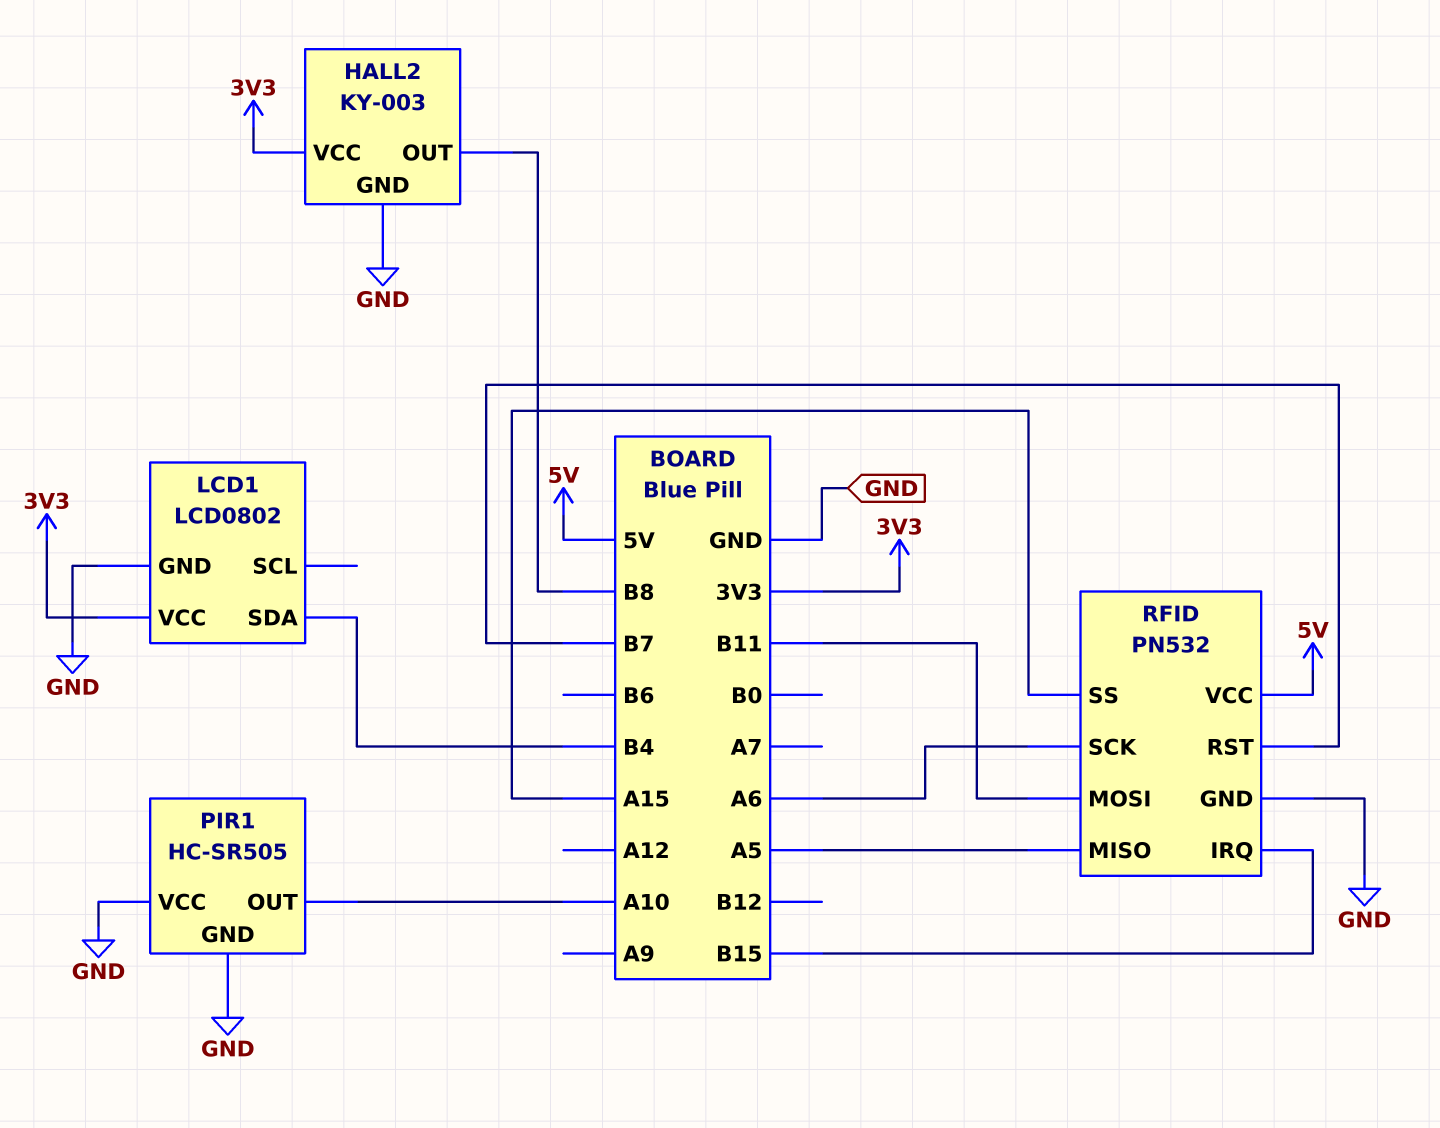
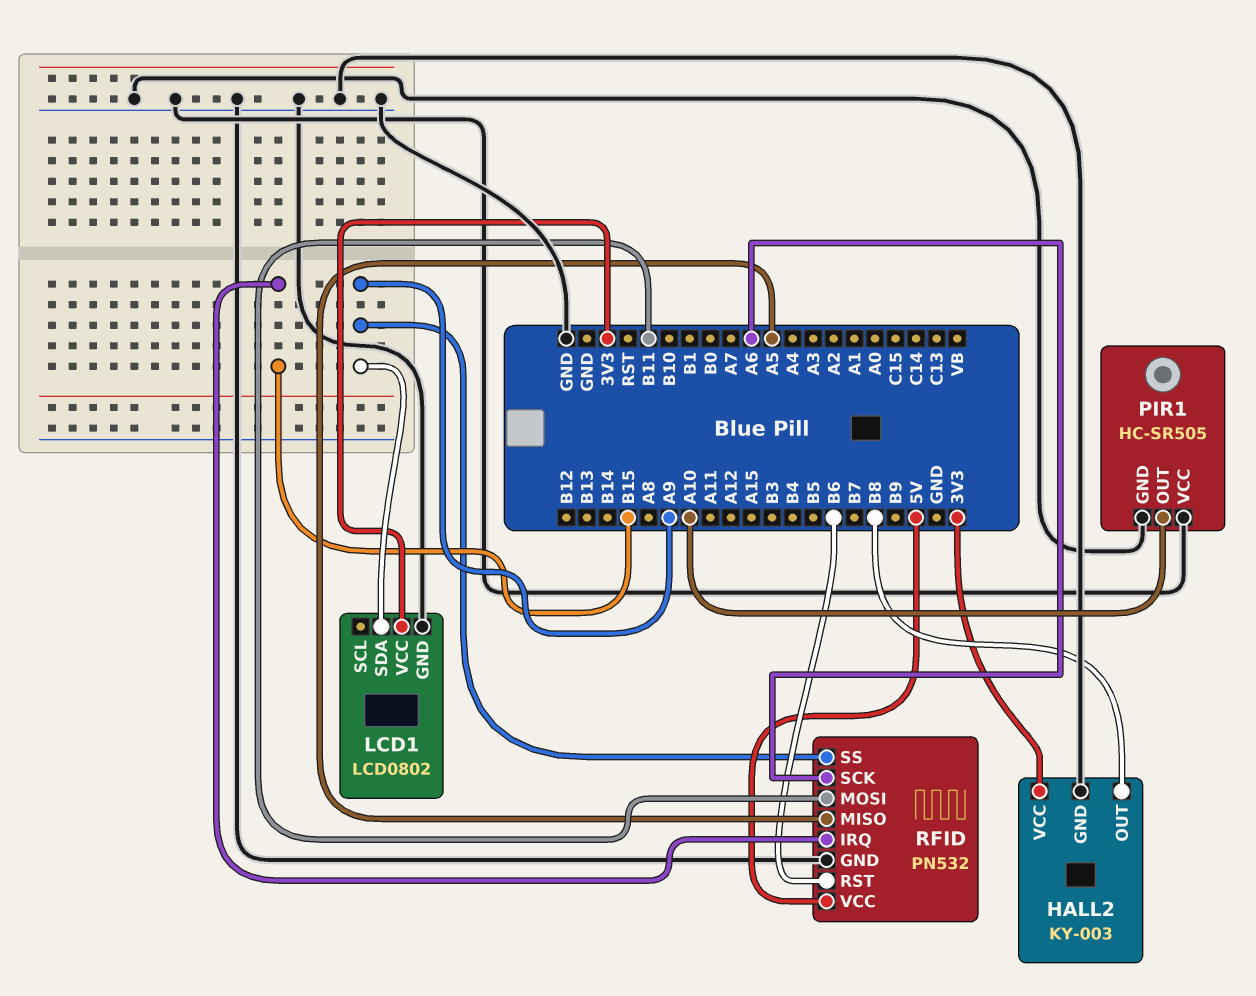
LCD1 pin SDA: B4 -> A9
RFID pin RST: B7 -> B6
RFID pin SS: A15 -> A9

